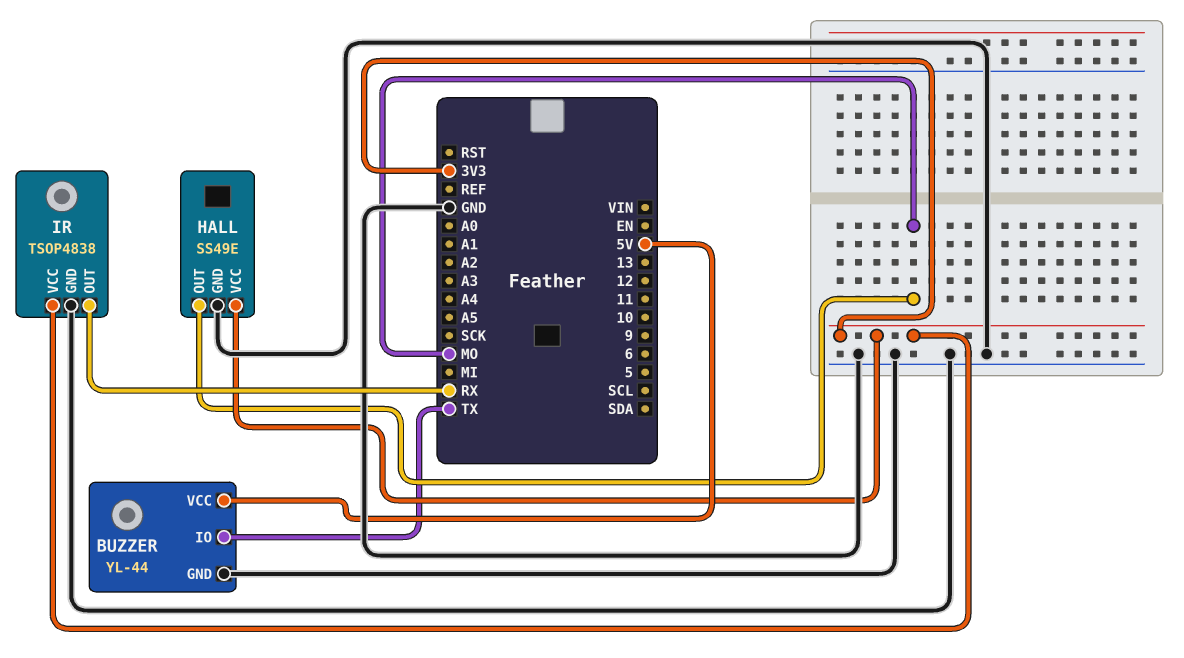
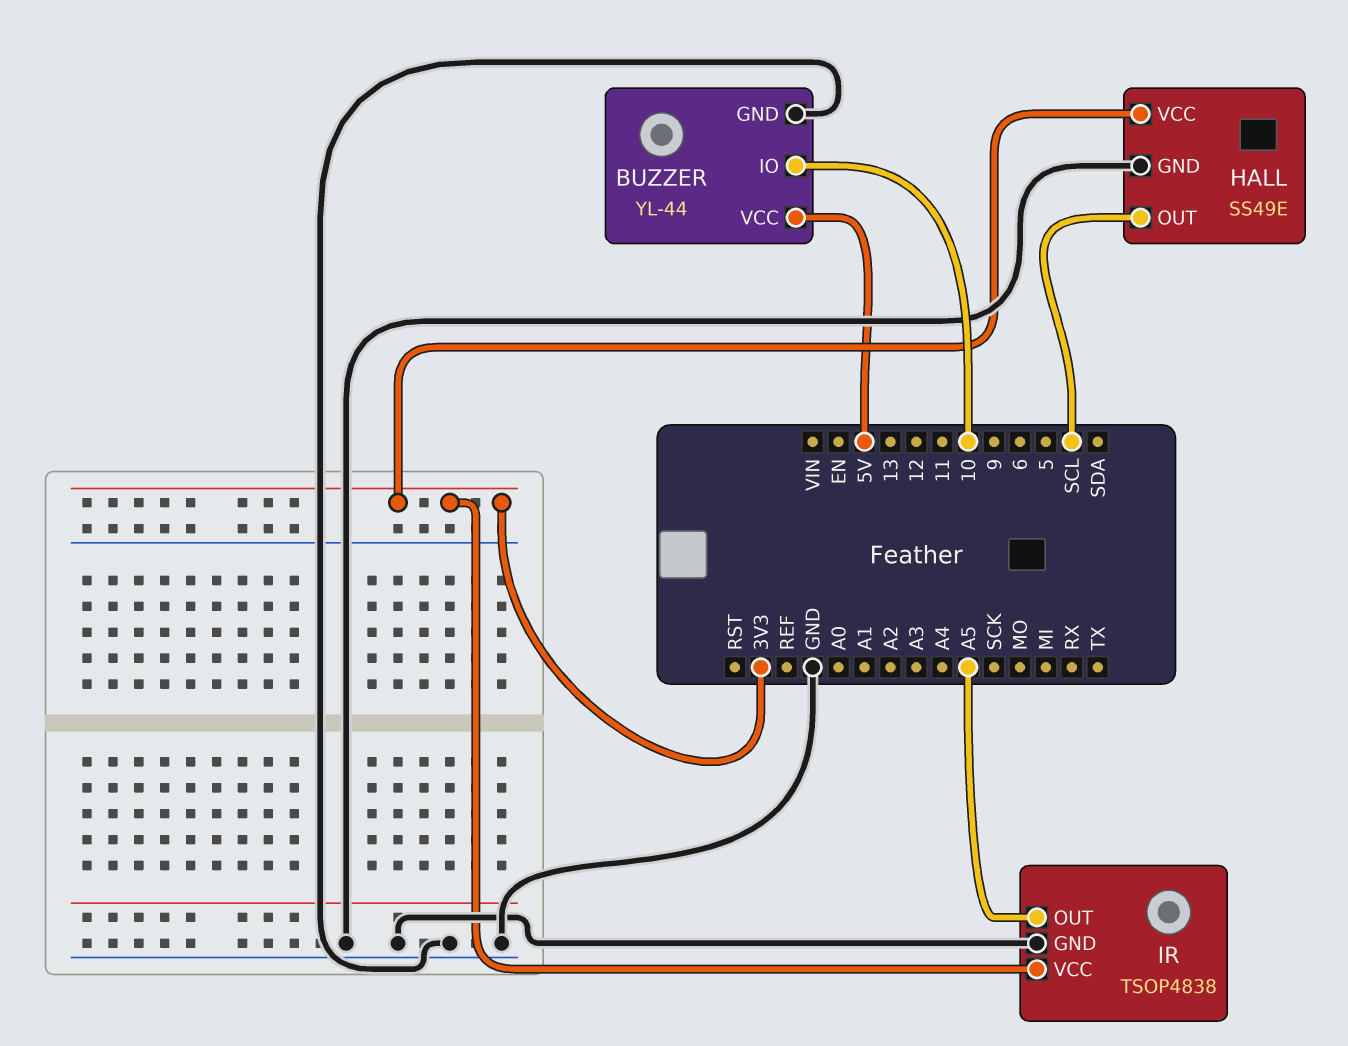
BUZZER pin IO: TX -> 10
HALL pin OUT: MO -> SCL
IR pin OUT: RX -> A5

